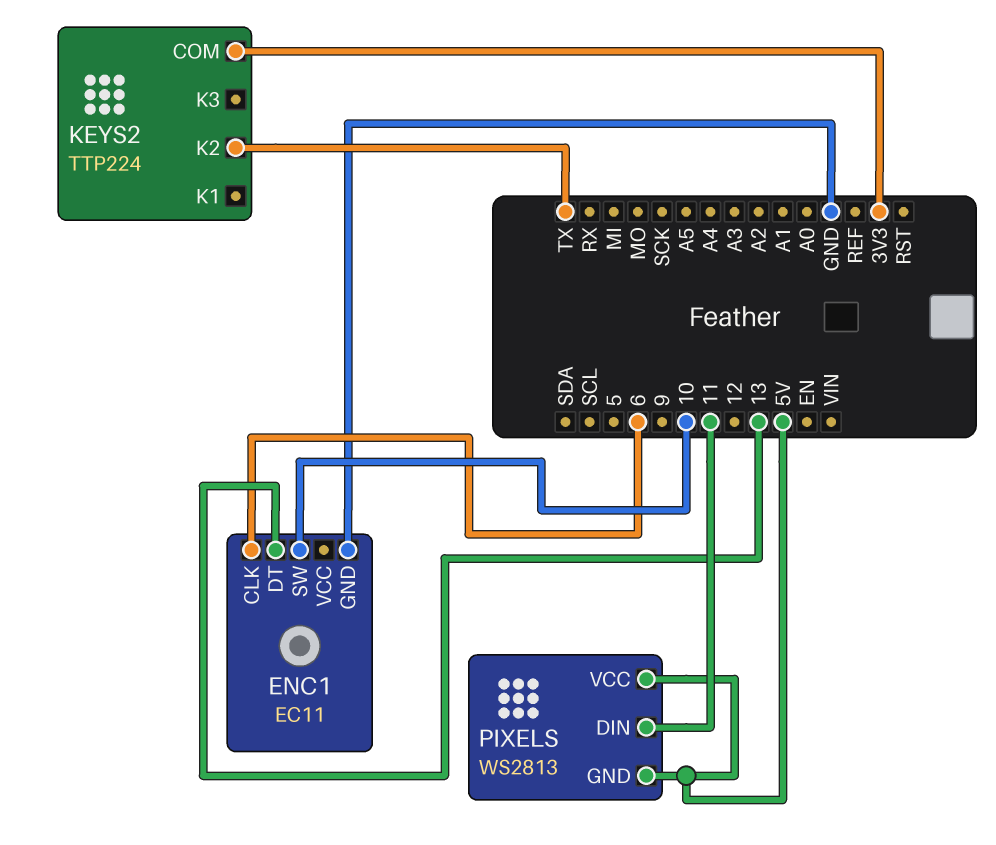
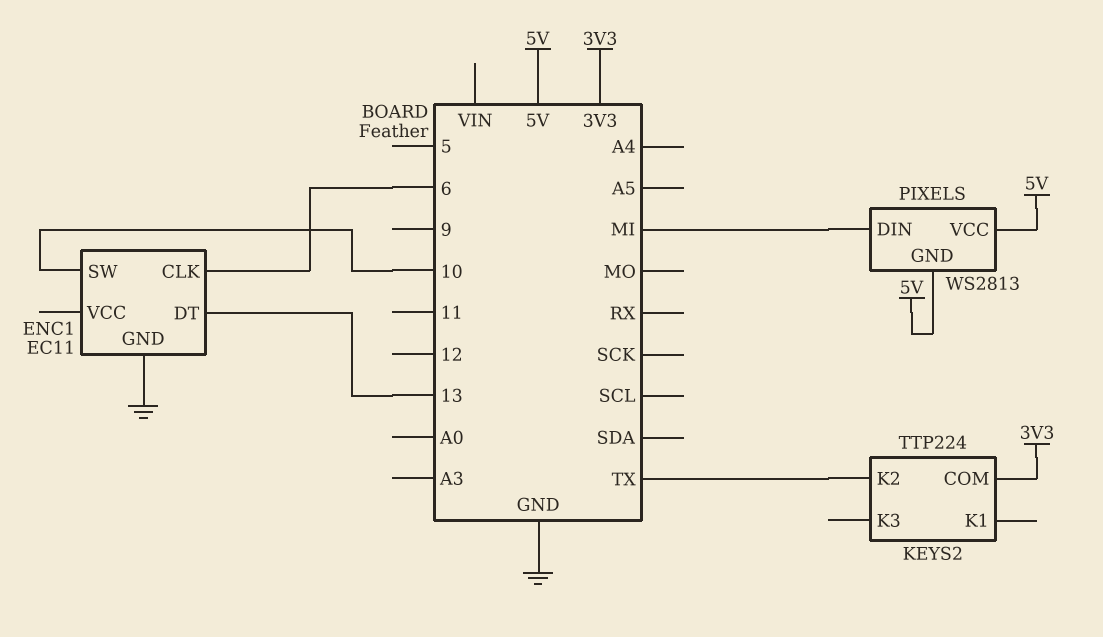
PIXELS pin DIN: 11 -> MI

